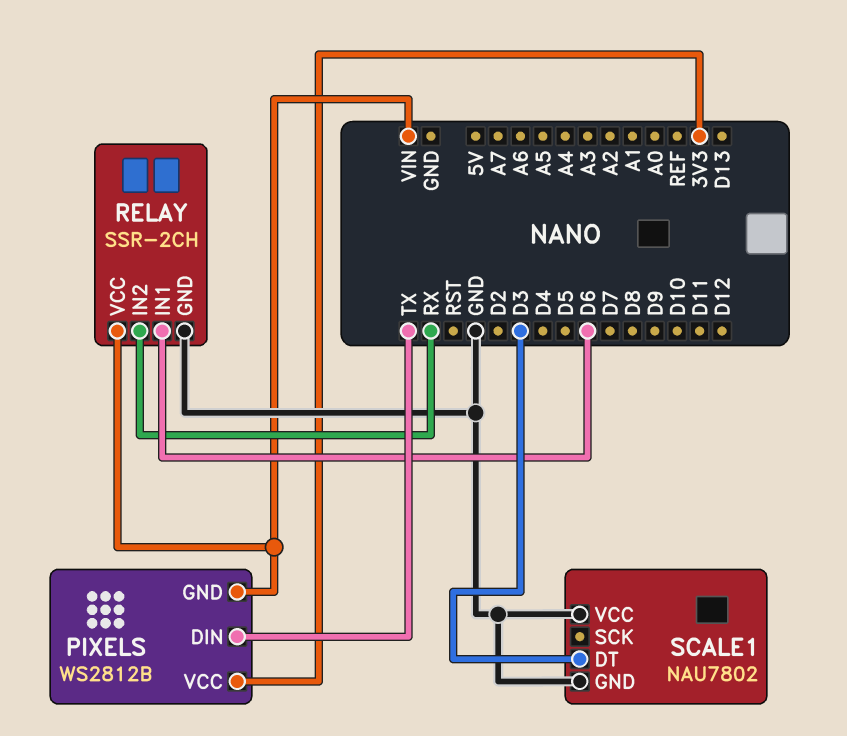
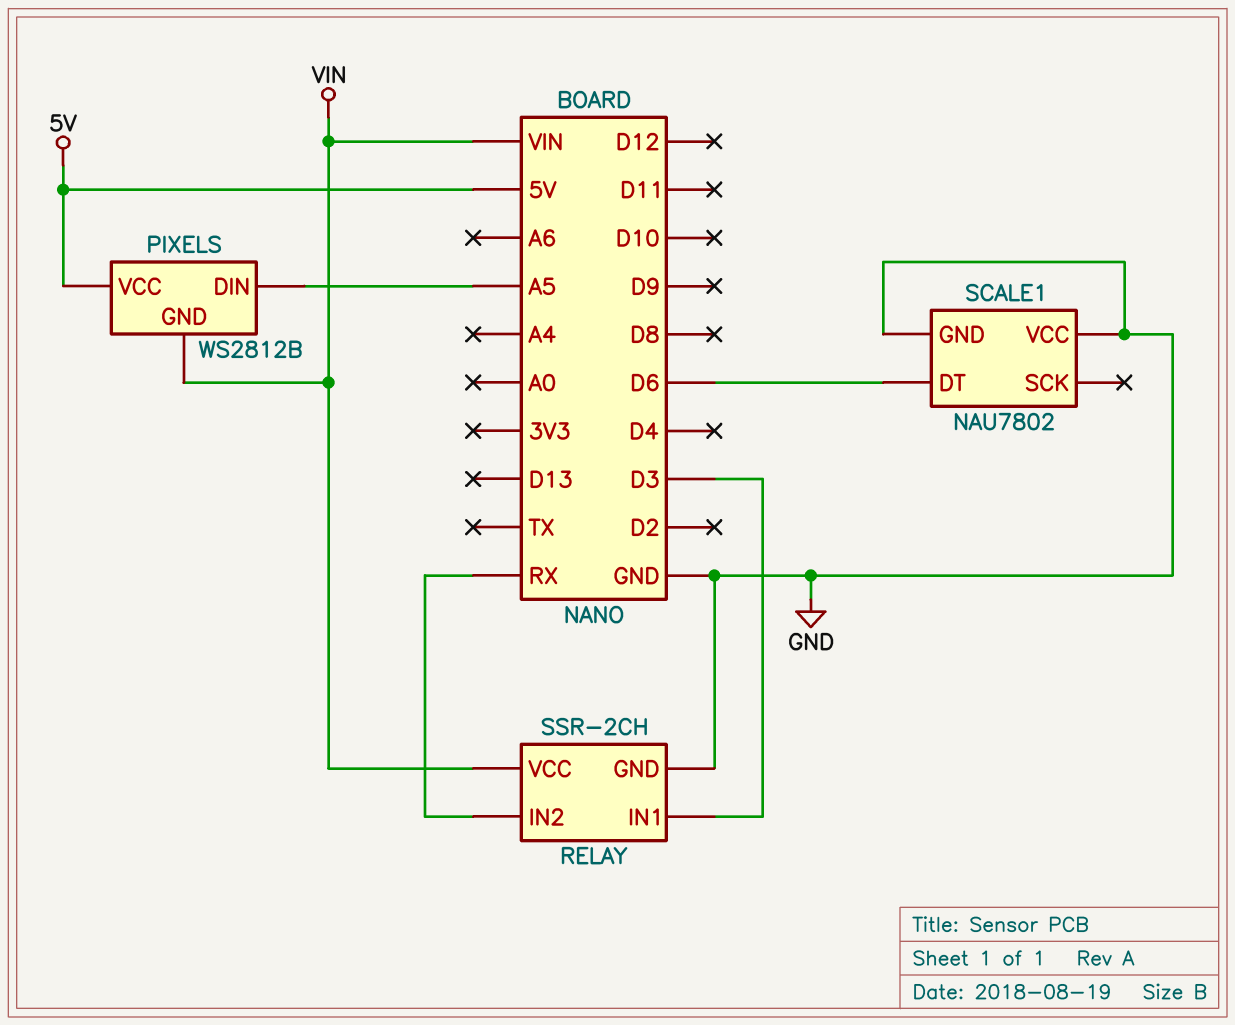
PIXELS pin DIN: TX -> A5
PIXELS pin VCC: 3V3 -> 5V
RELAY pin IN1: D6 -> D3
SCALE1 pin DT: D3 -> D6

